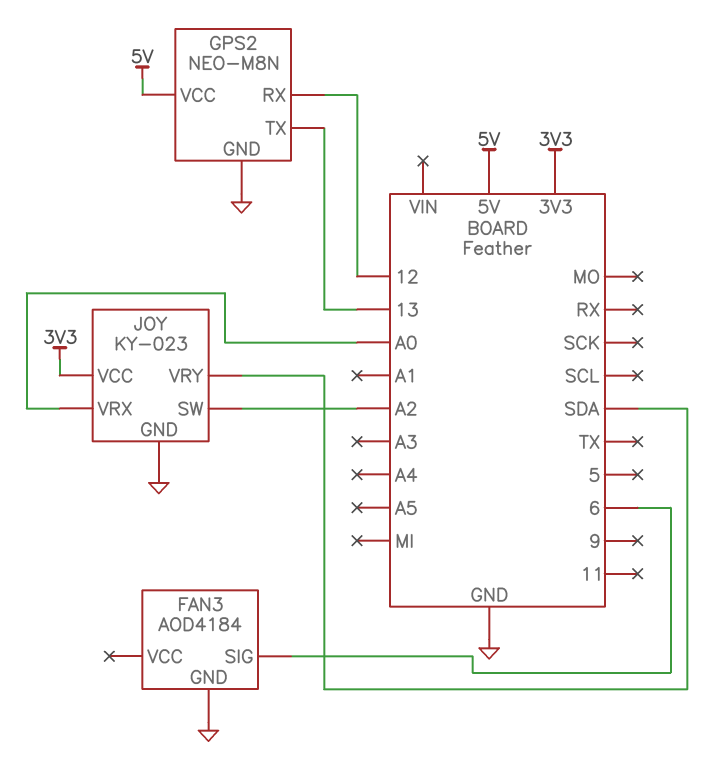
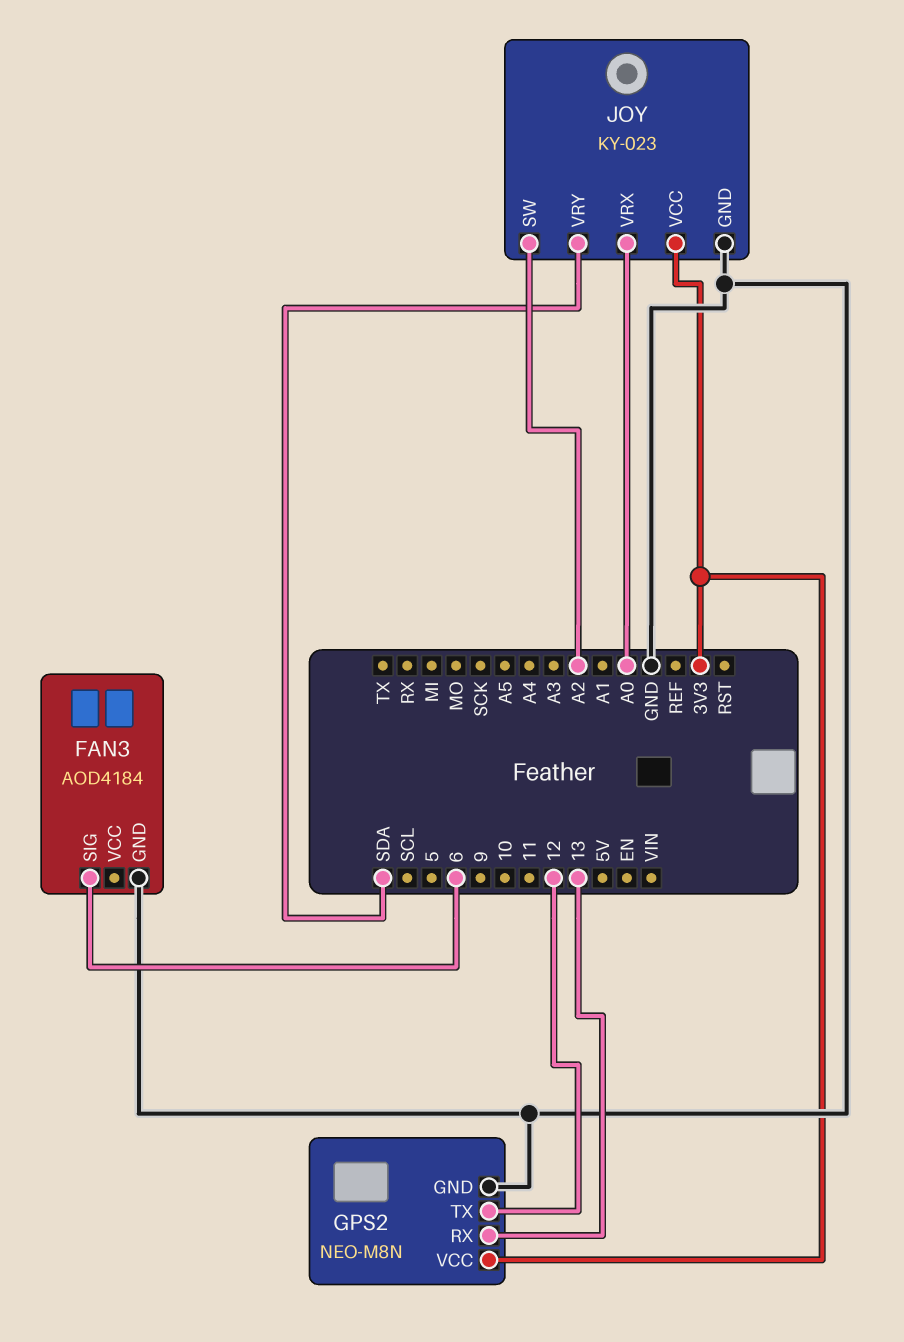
GPS2 pin RX: 12 -> 13
GPS2 pin TX: 13 -> 12
GPS2 pin VCC: 5V -> 3V3

